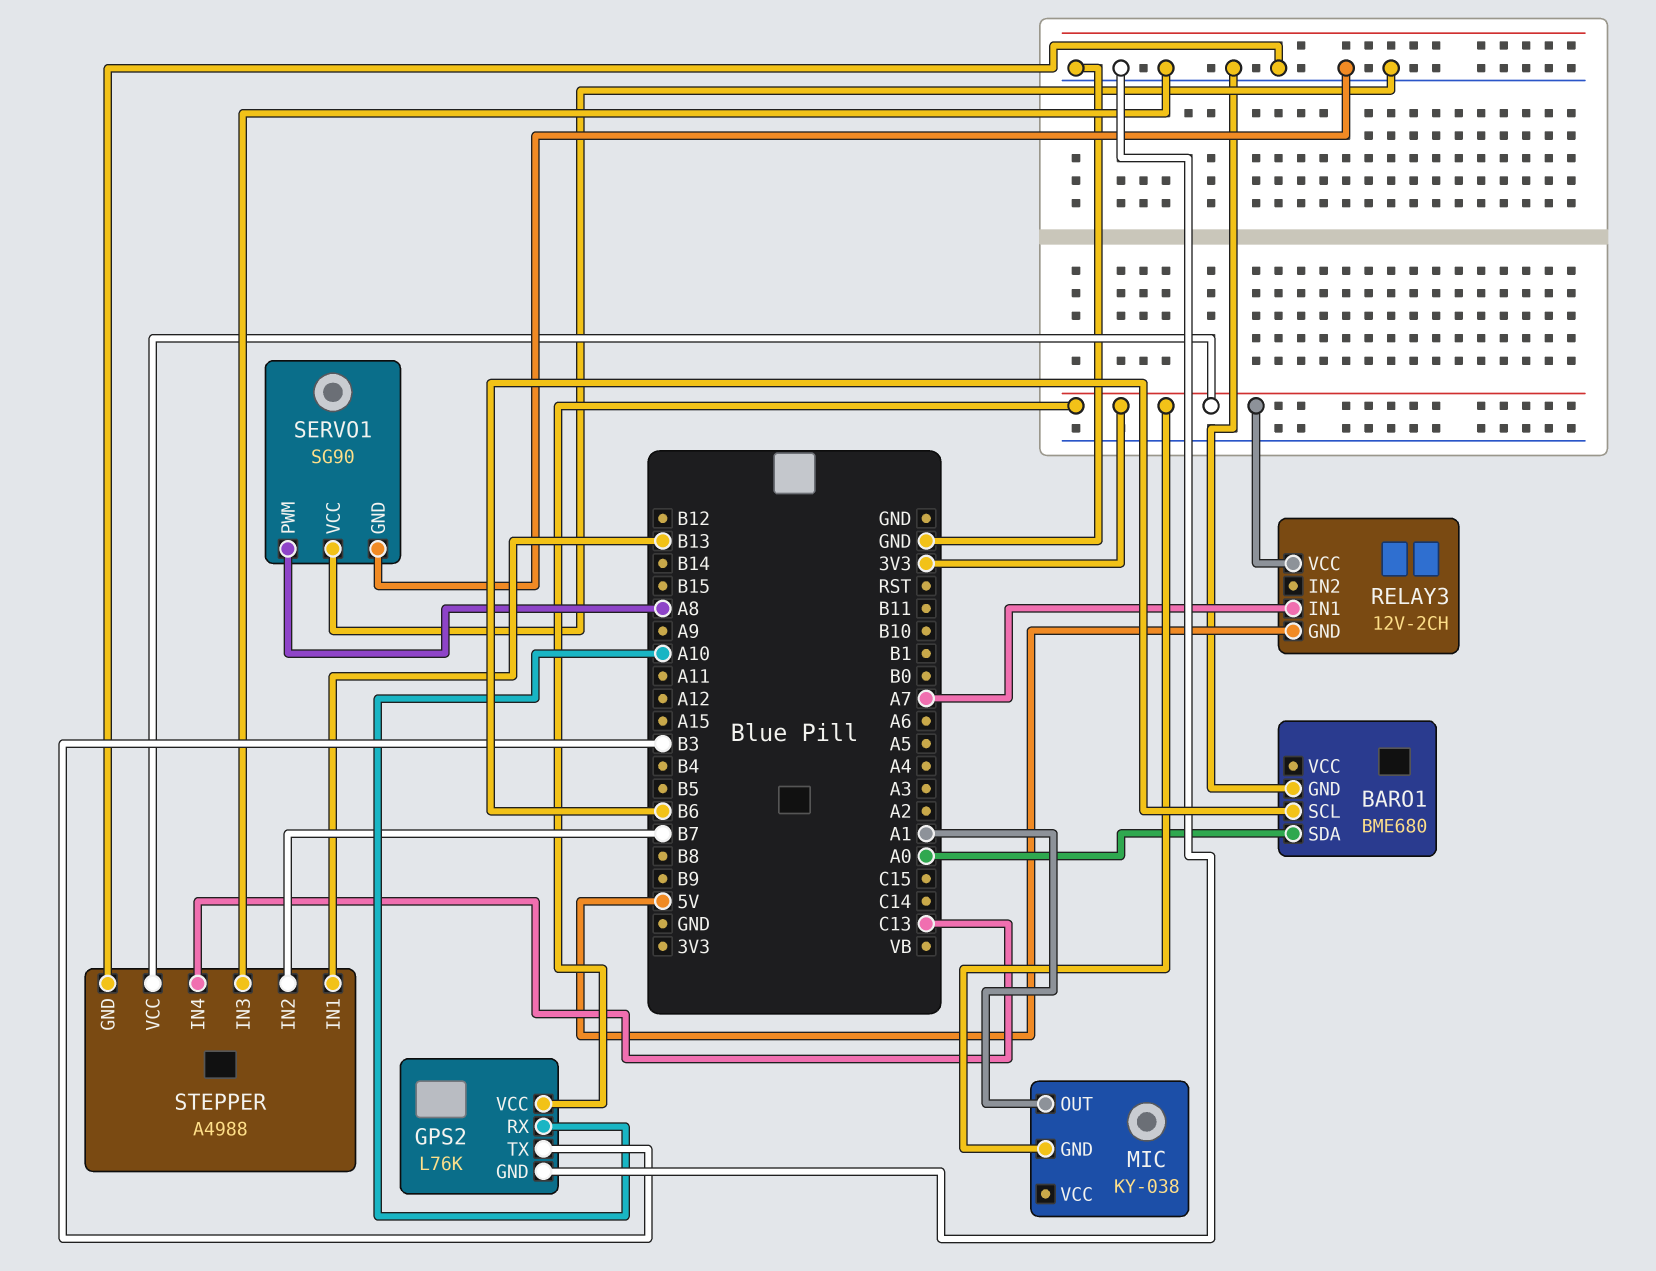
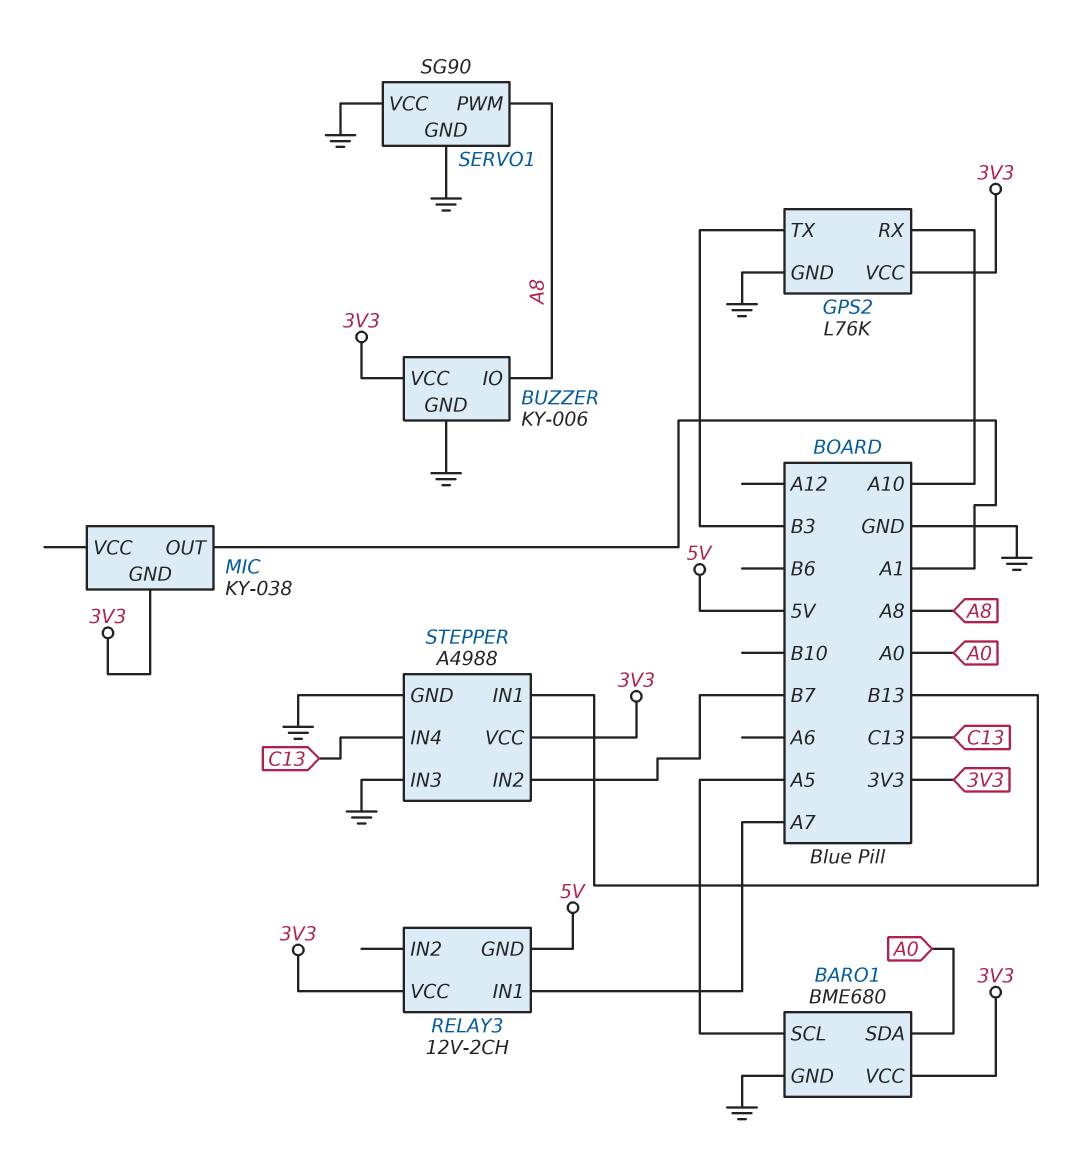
BARO1 pin SCL: B6 -> A5
BARO1 pin VCC: none -> 3V3
BUZZER: none -> KY-006
BUZZER pin GND: none -> GND
BUZZER pin IO: none -> A8
BUZZER pin VCC: none -> 3V3

